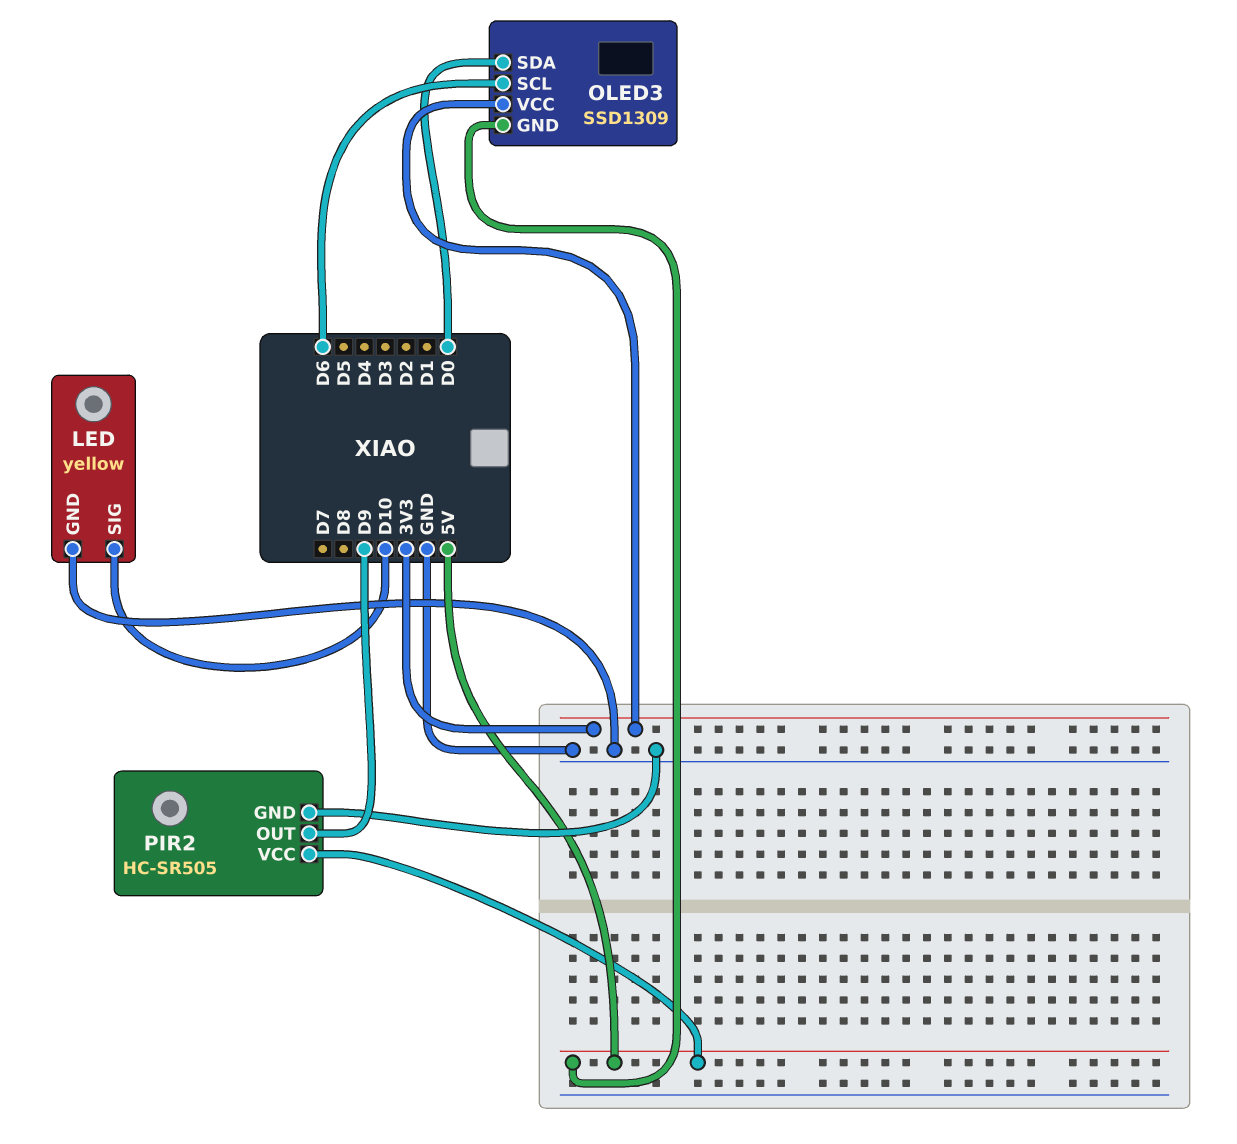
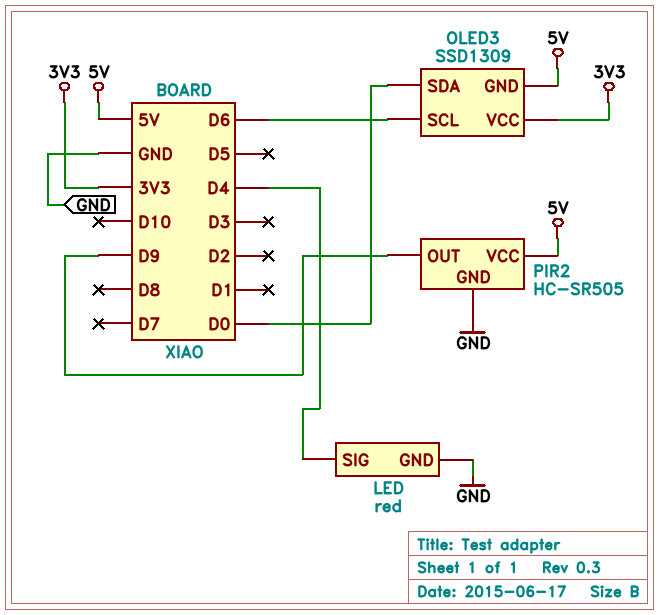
LED: yellow -> red
LED pin SIG: D10 -> D4

